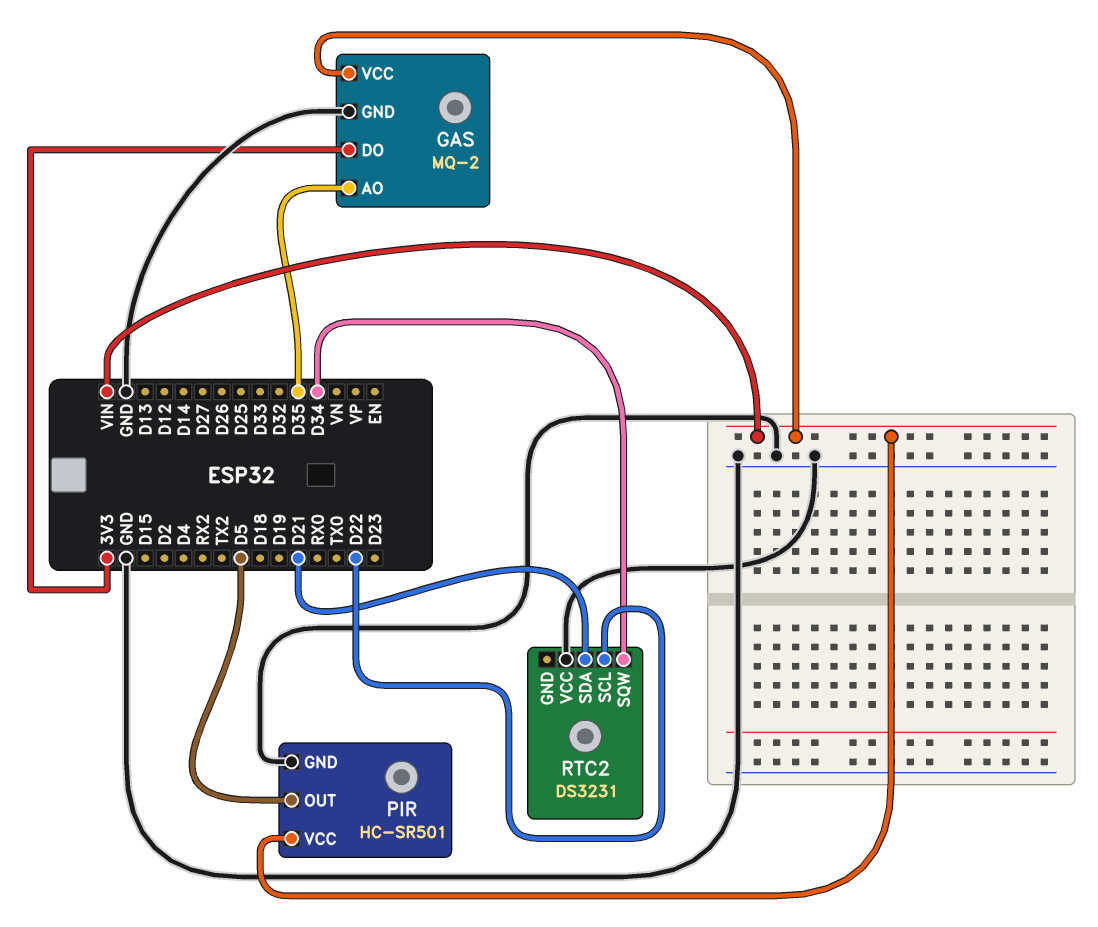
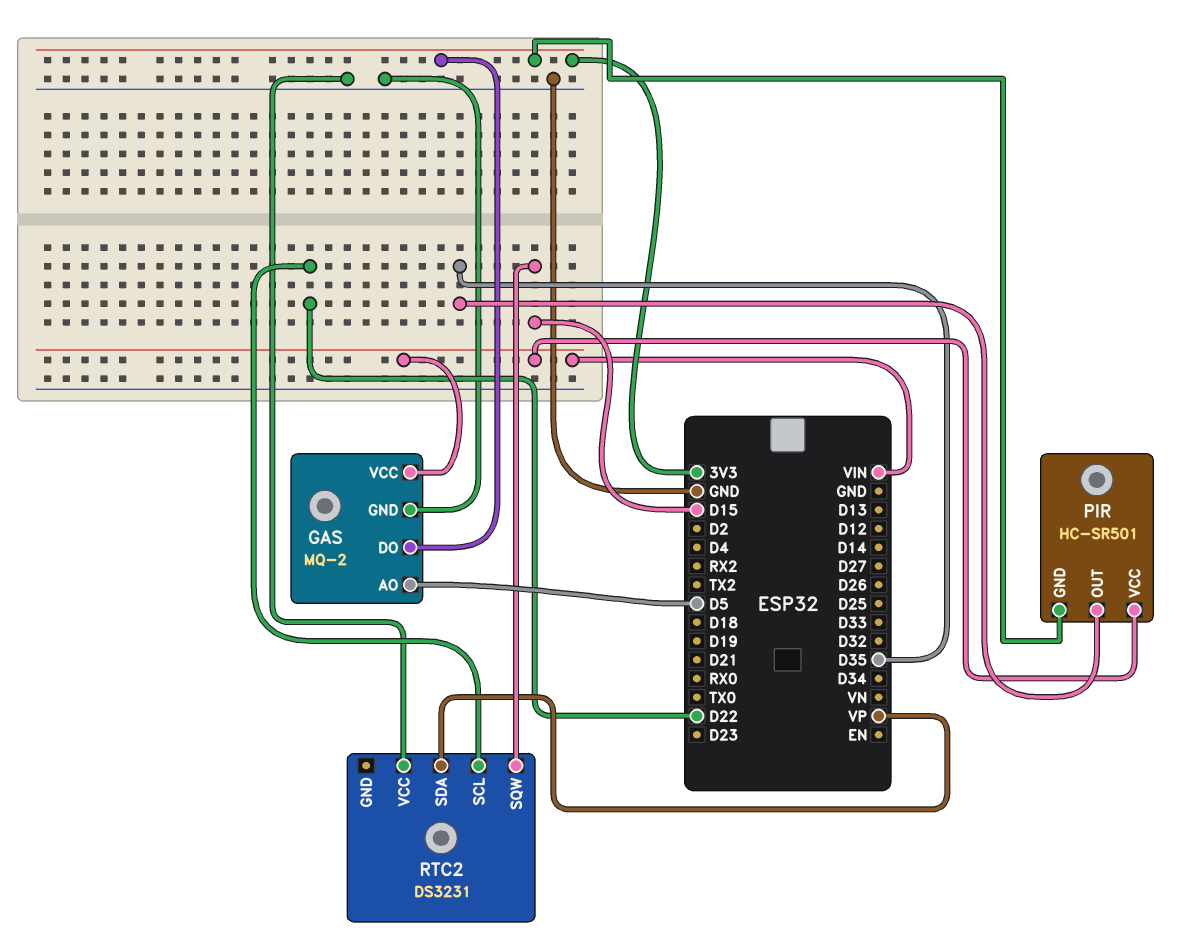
GAS pin AO: D35 -> D5
PIR pin GND: GND -> 3V3
PIR pin OUT: D5 -> D35
RTC2 pin SDA: D21 -> VP
RTC2 pin SQW: D34 -> D15

